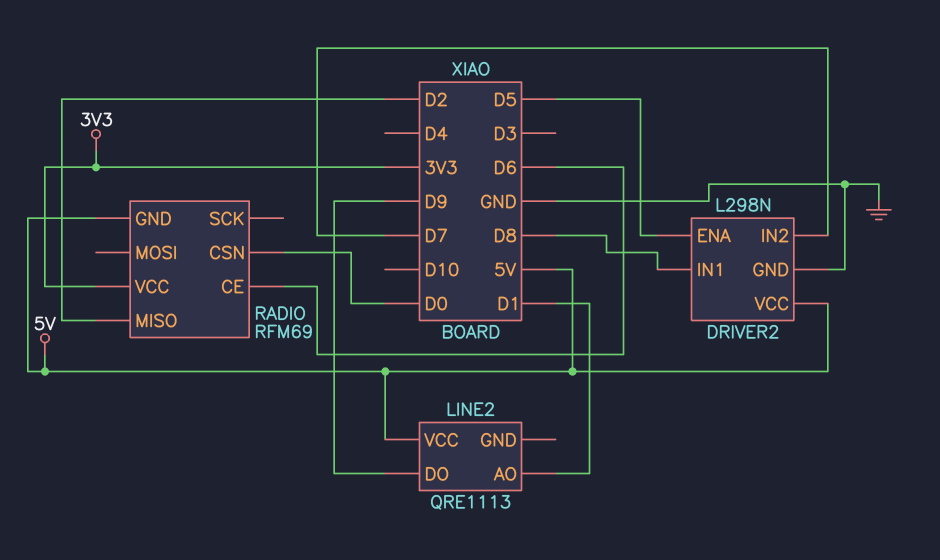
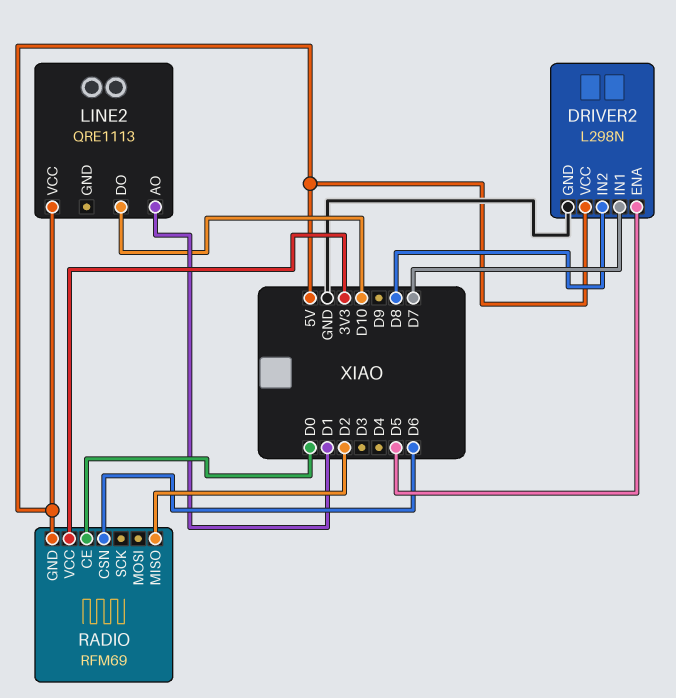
DRIVER2 pin IN1: D8 -> D7
DRIVER2 pin IN2: D7 -> D8
LINE2 pin DO: D9 -> D10
RADIO pin CE: D6 -> D0
RADIO pin CSN: D0 -> D6

